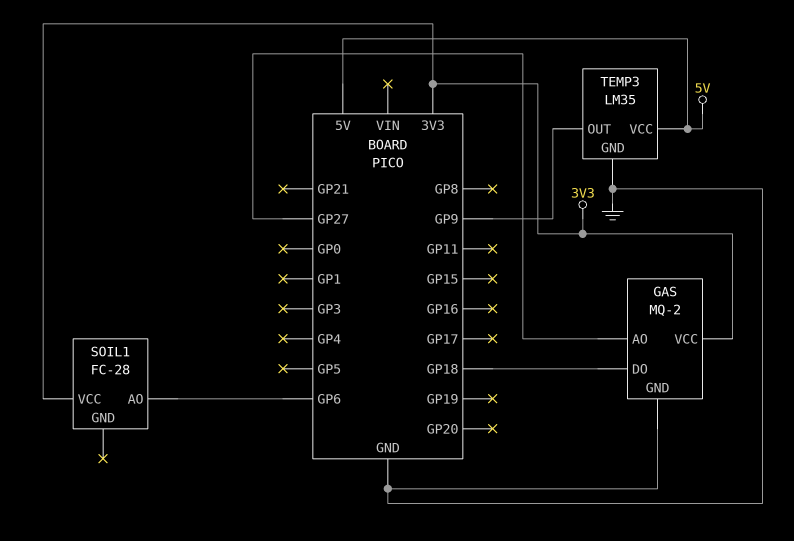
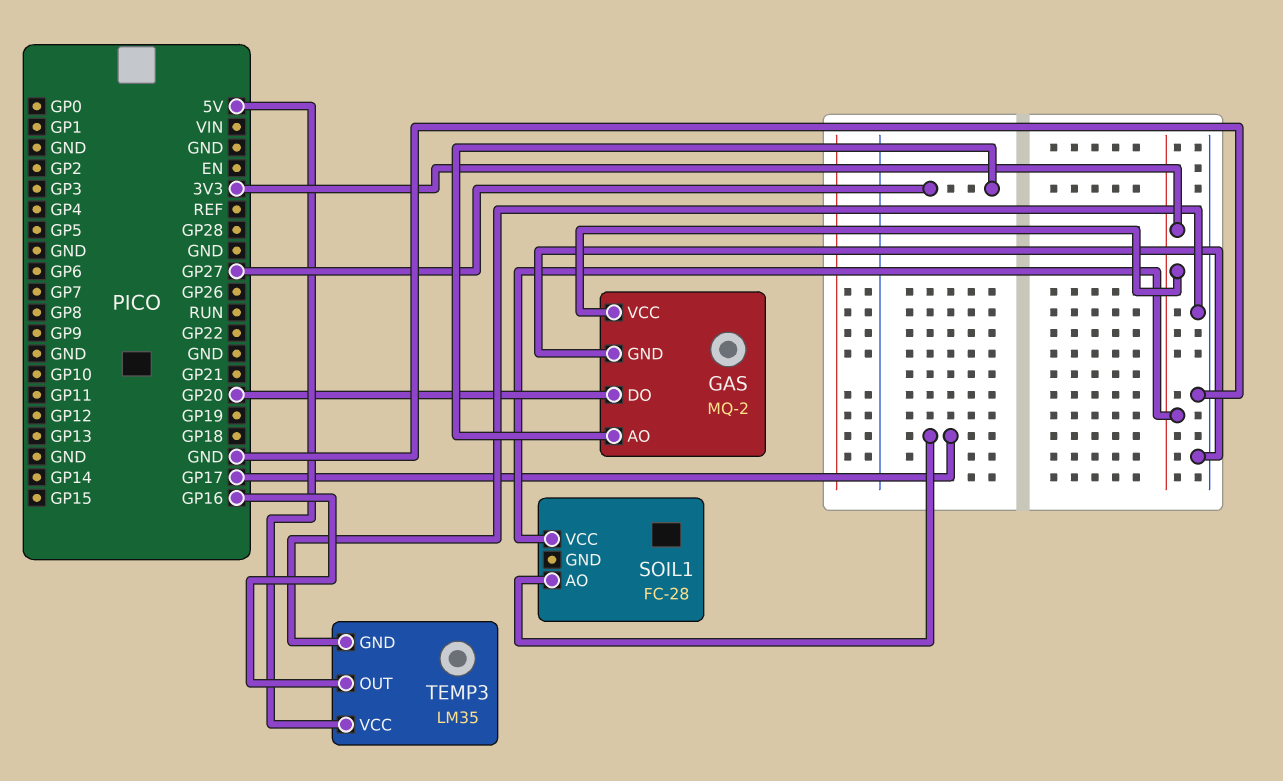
GAS pin DO: GP18 -> GP20
SOIL1 pin AO: GP6 -> GP17
TEMP3 pin OUT: GP9 -> GP16

